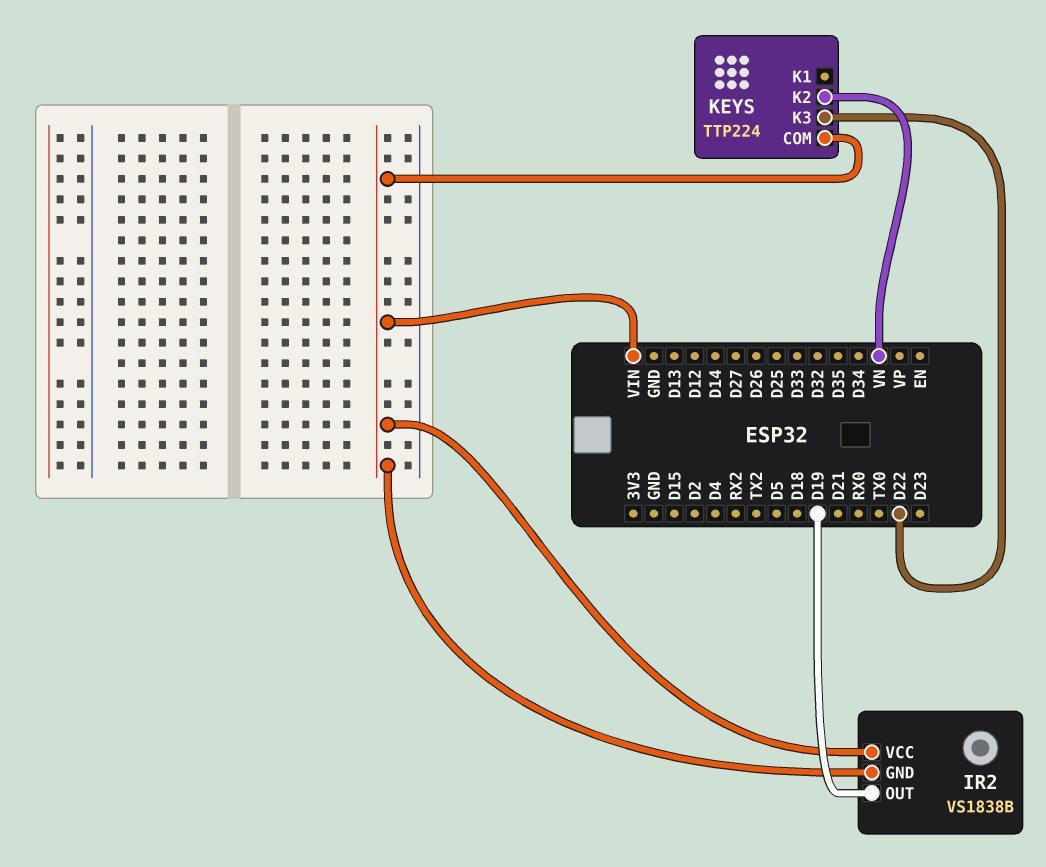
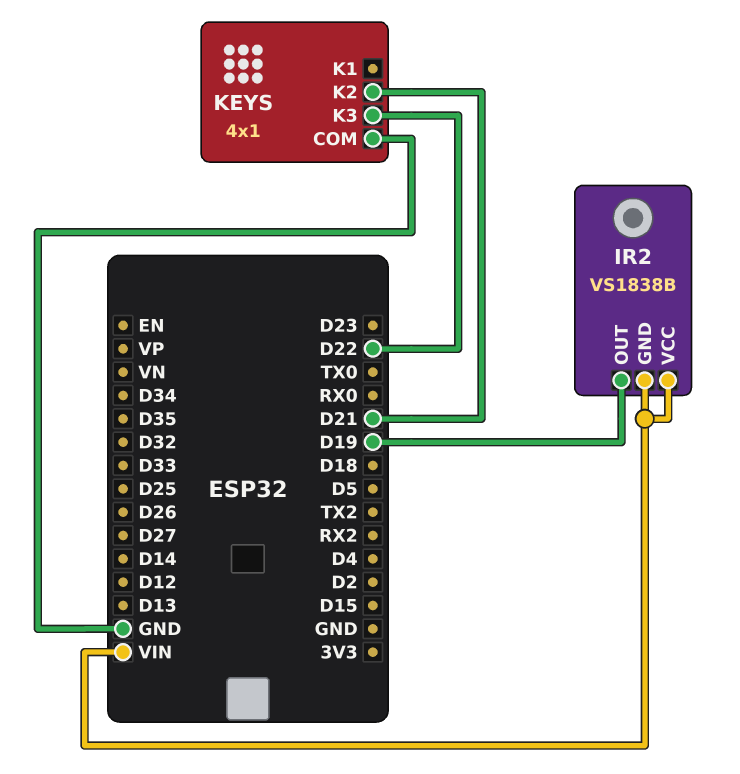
KEYS: TTP224 -> 4x1
KEYS pin COM: VIN -> GND
KEYS pin K2: VN -> D21

